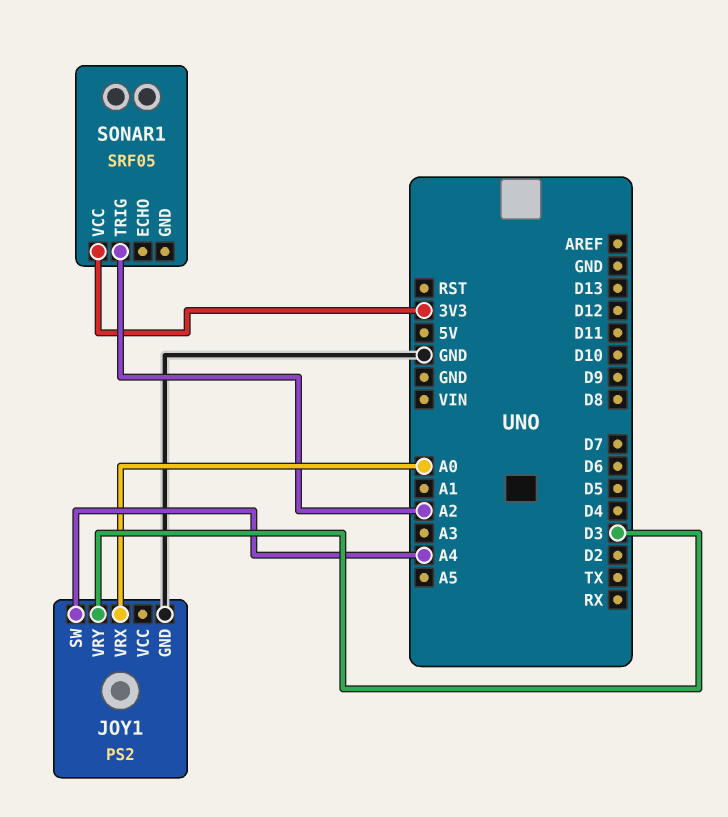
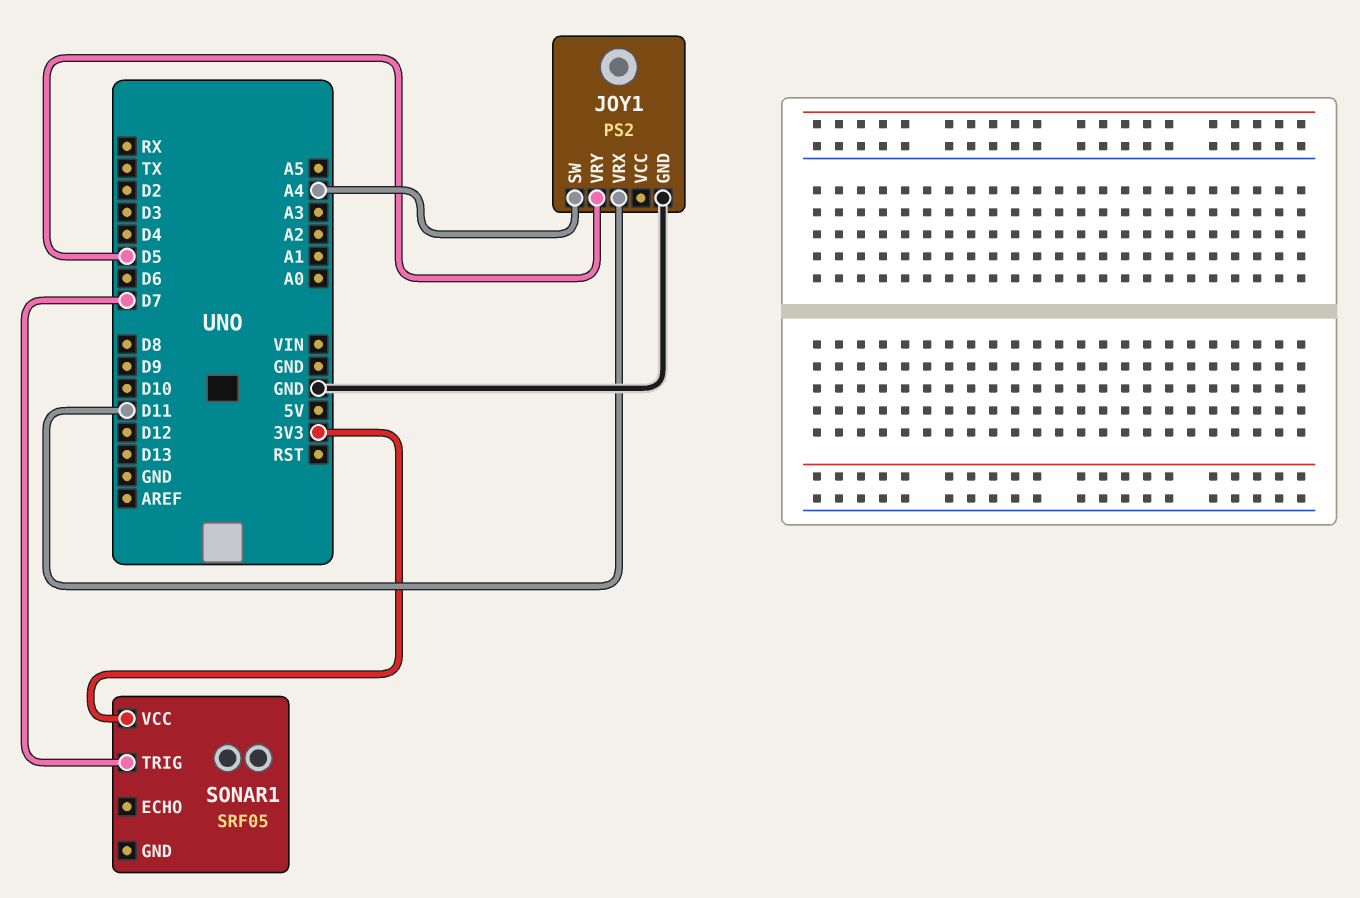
JOY1 pin VRX: A0 -> D11
JOY1 pin VRY: D3 -> D5
SONAR1 pin TRIG: A2 -> D7

